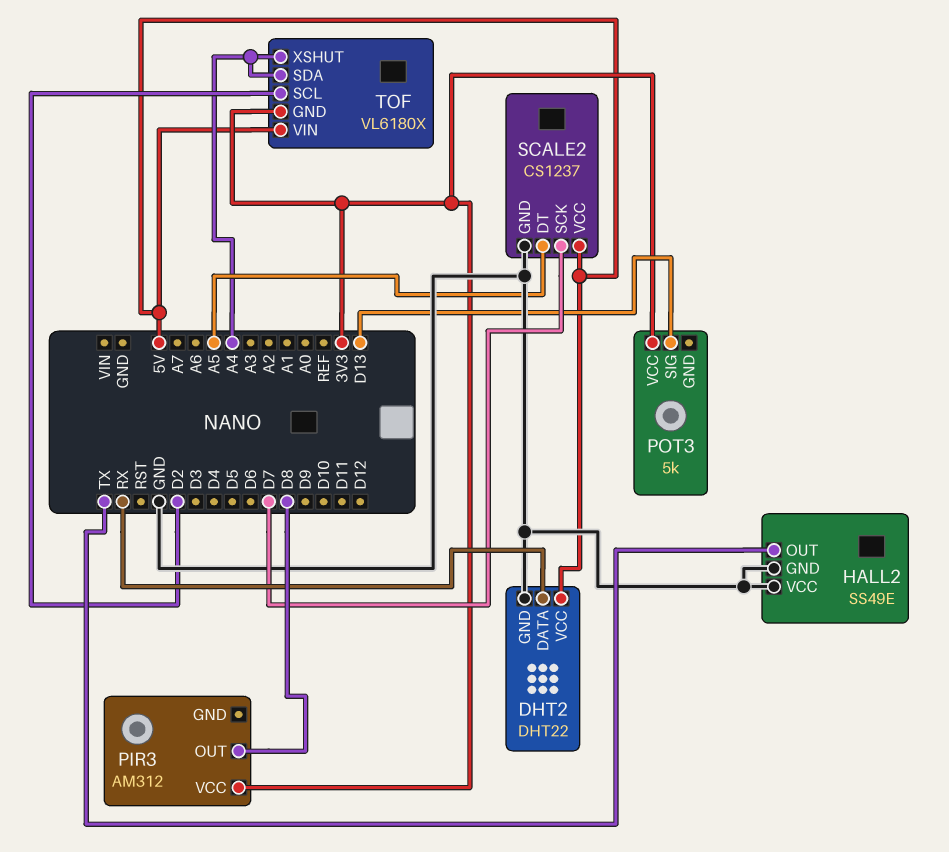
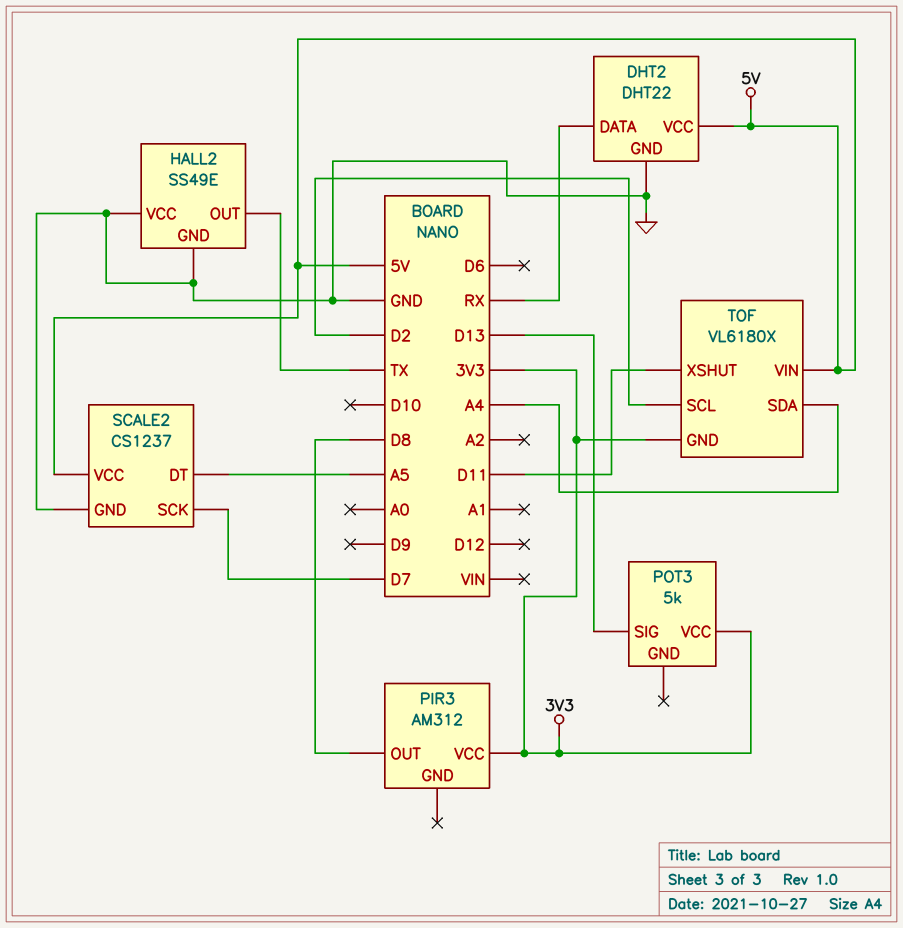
TOF pin XSHUT: A4 -> D11

